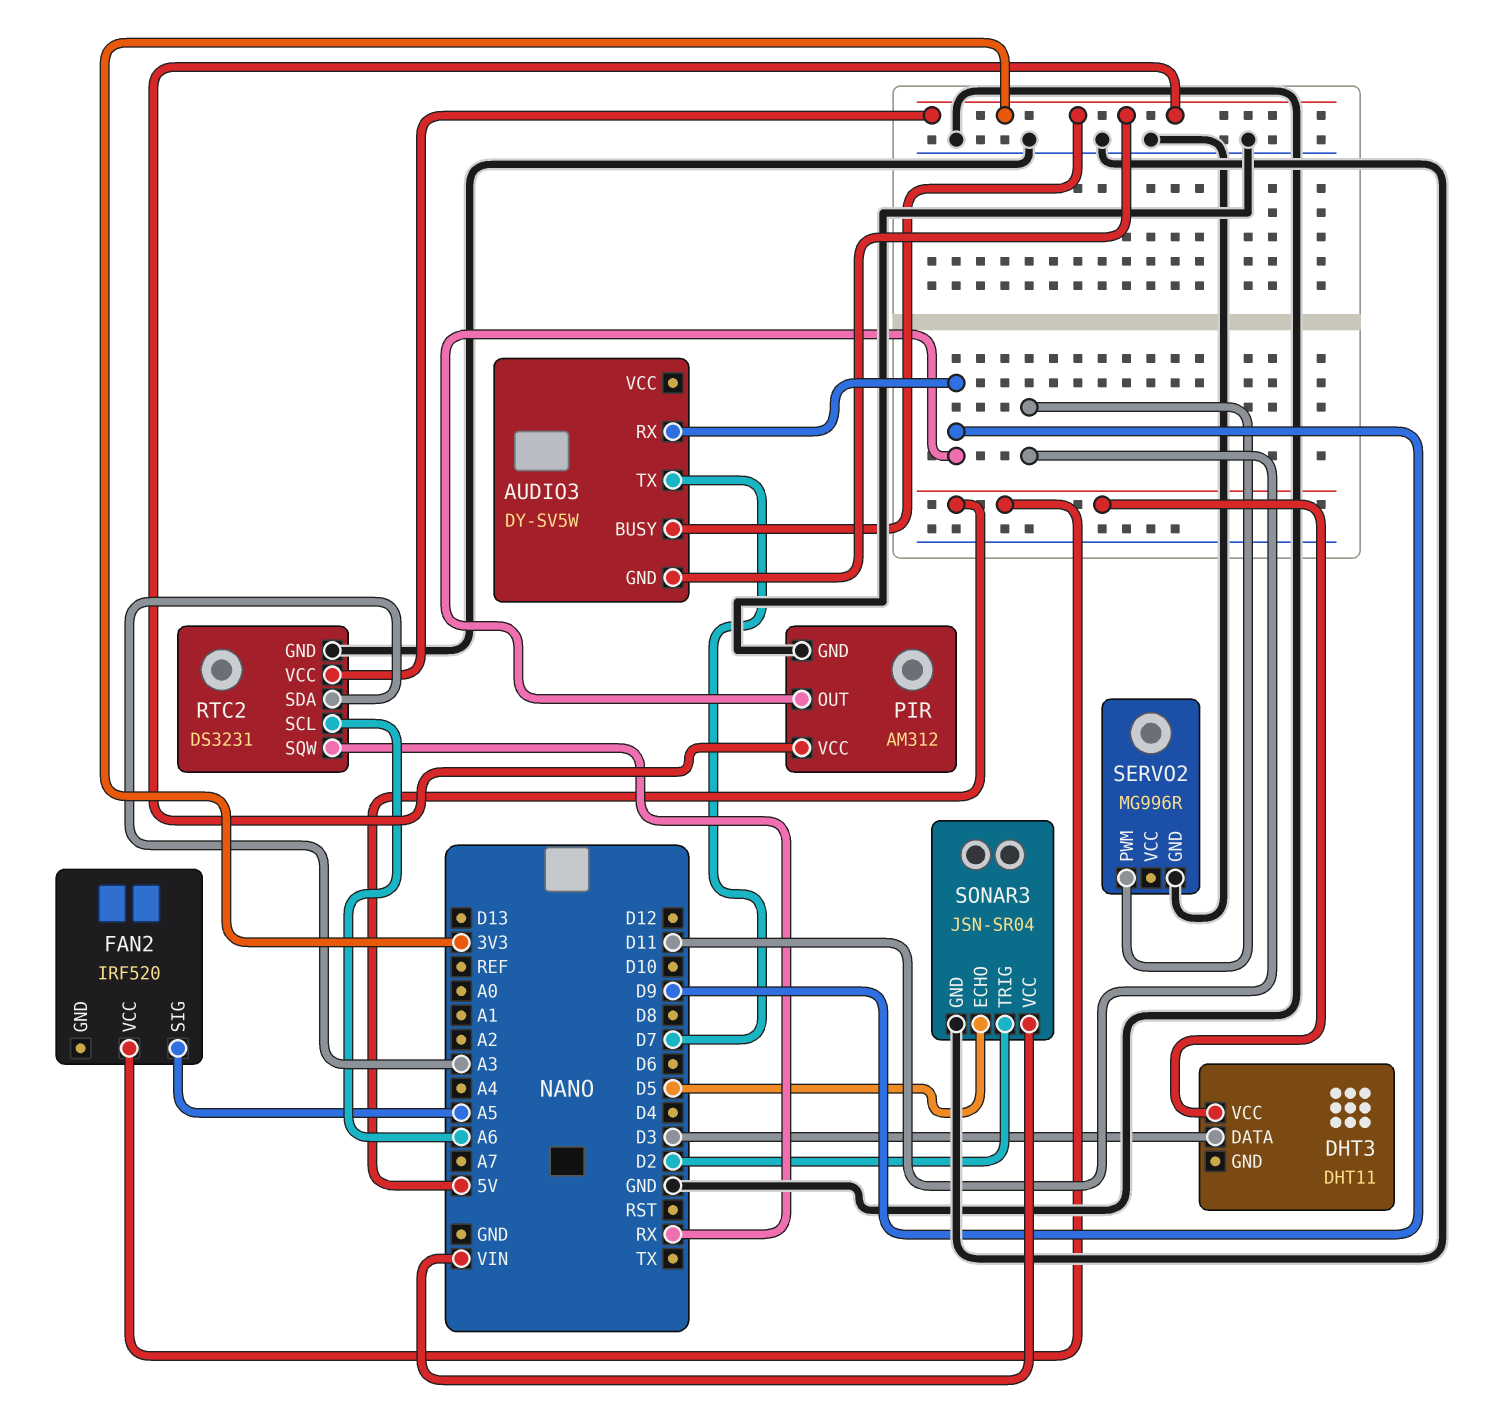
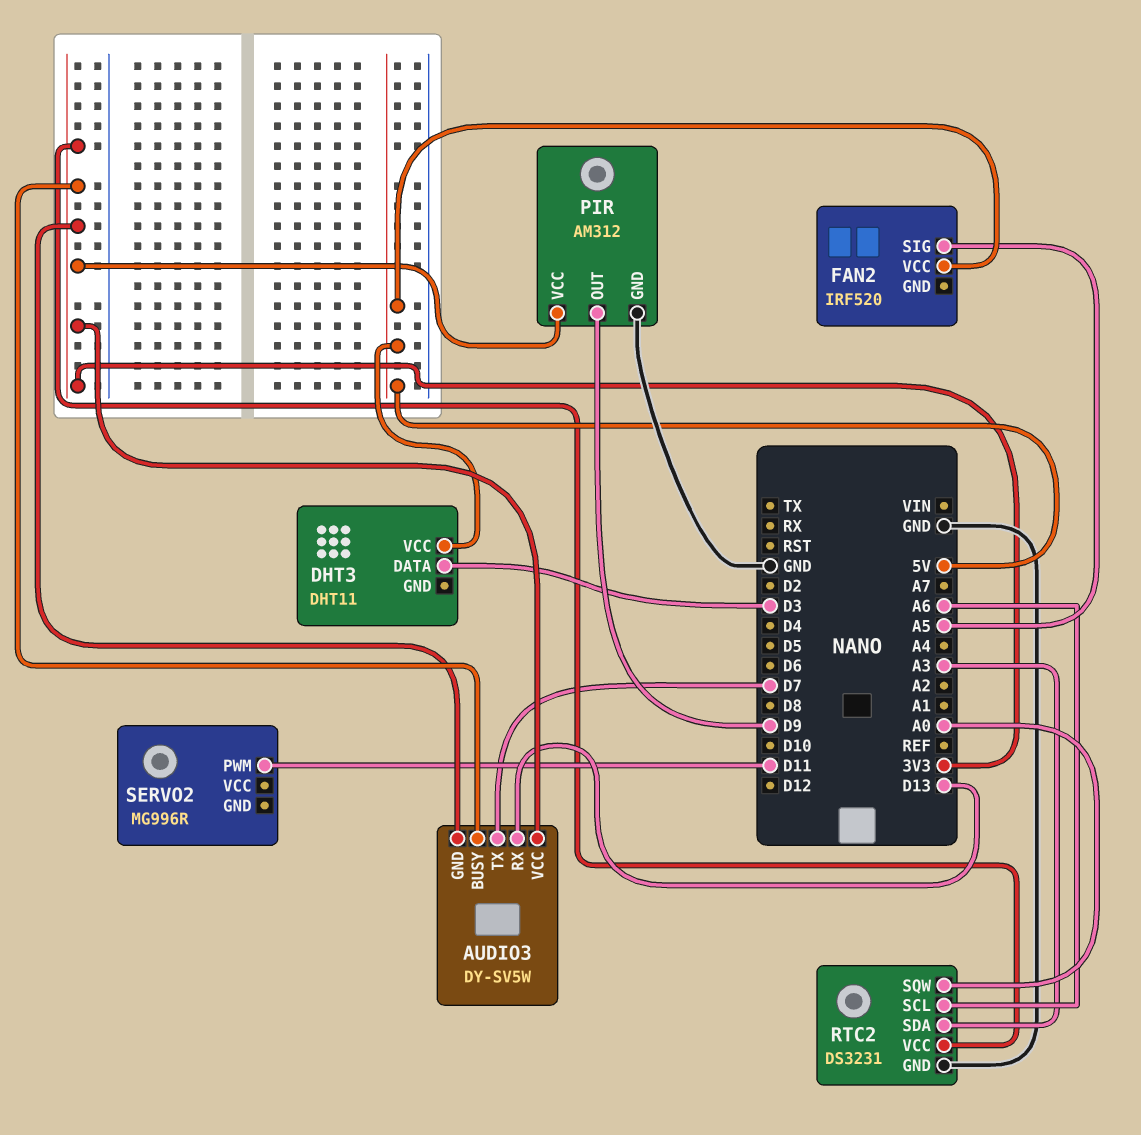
AUDIO3 pin RX: D9 -> D13
AUDIO3 pin VCC: none -> 3V3
RTC2 pin SQW: RX -> A0
SERVO2 pin GND: GND -> none
SONAR3: JSN-SR04 -> none
SONAR3 pin ECHO: D5 -> none
SONAR3 pin GND: GND -> none
SONAR3 pin TRIG: D2 -> none
SONAR3 pin VCC: VIN -> none

